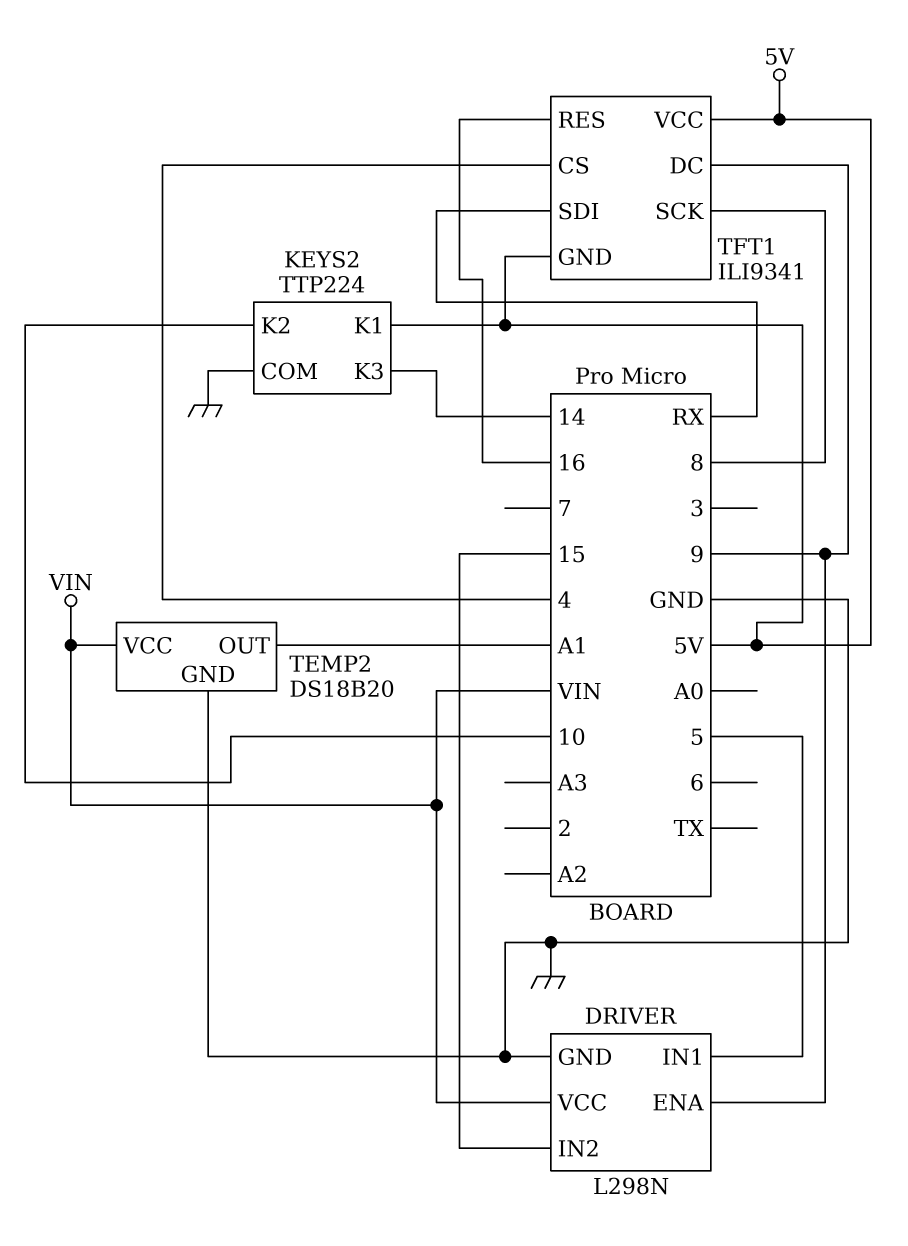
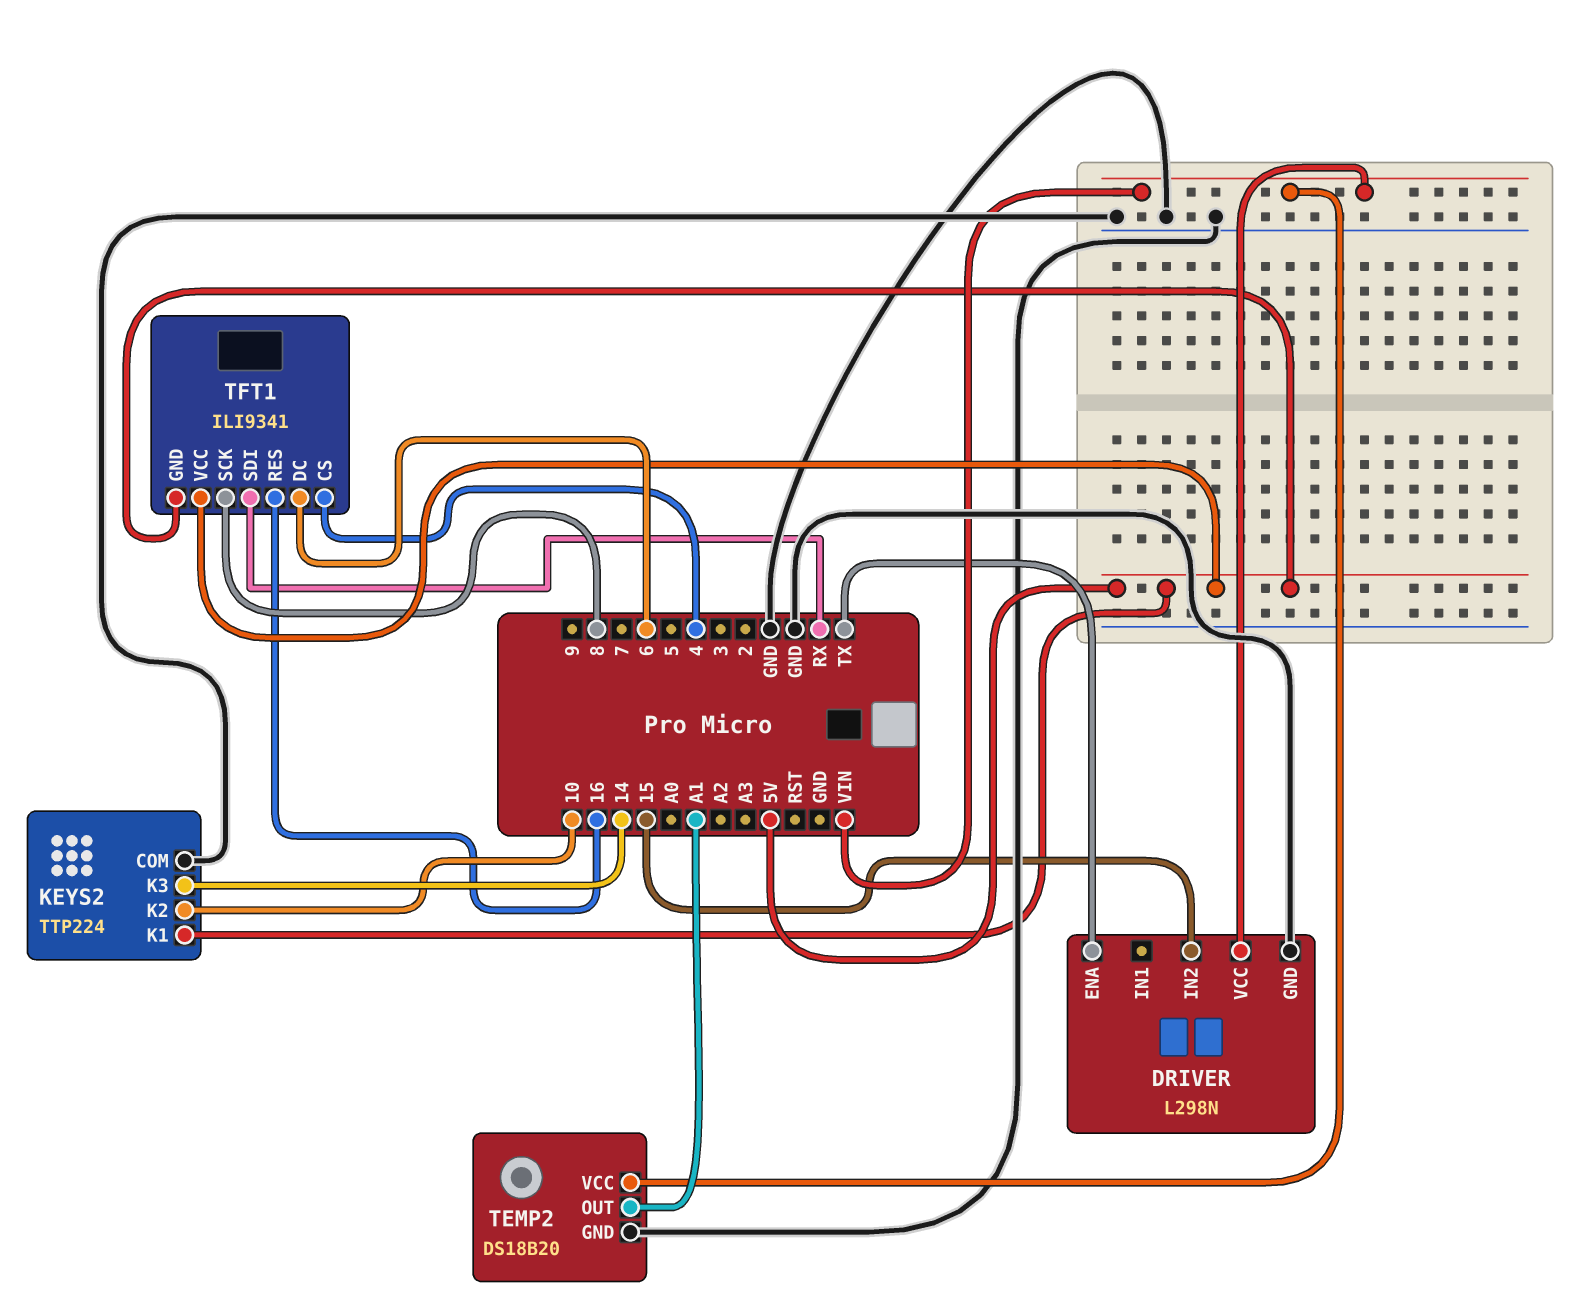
DRIVER pin ENA: 9 -> TX
DRIVER pin IN1: 5 -> none
TFT1 pin DC: 9 -> 6

